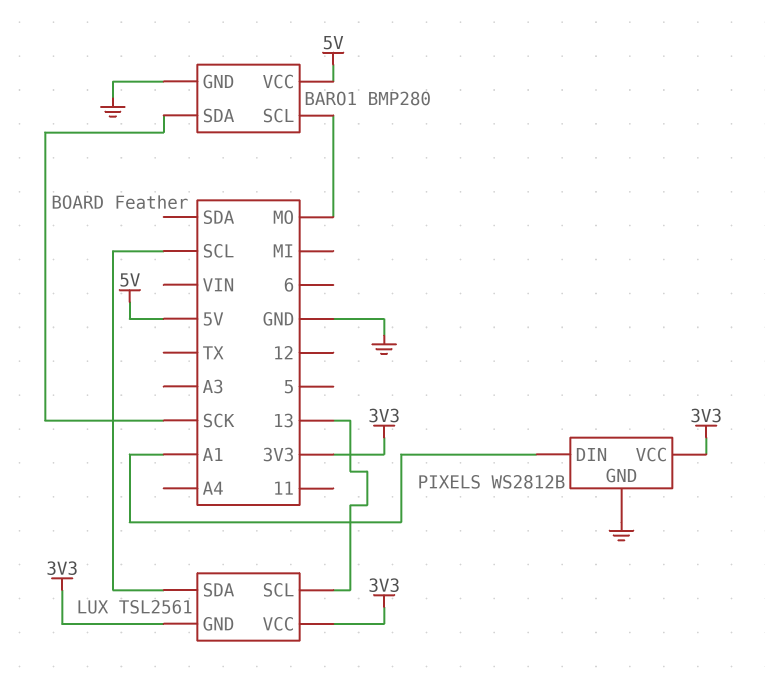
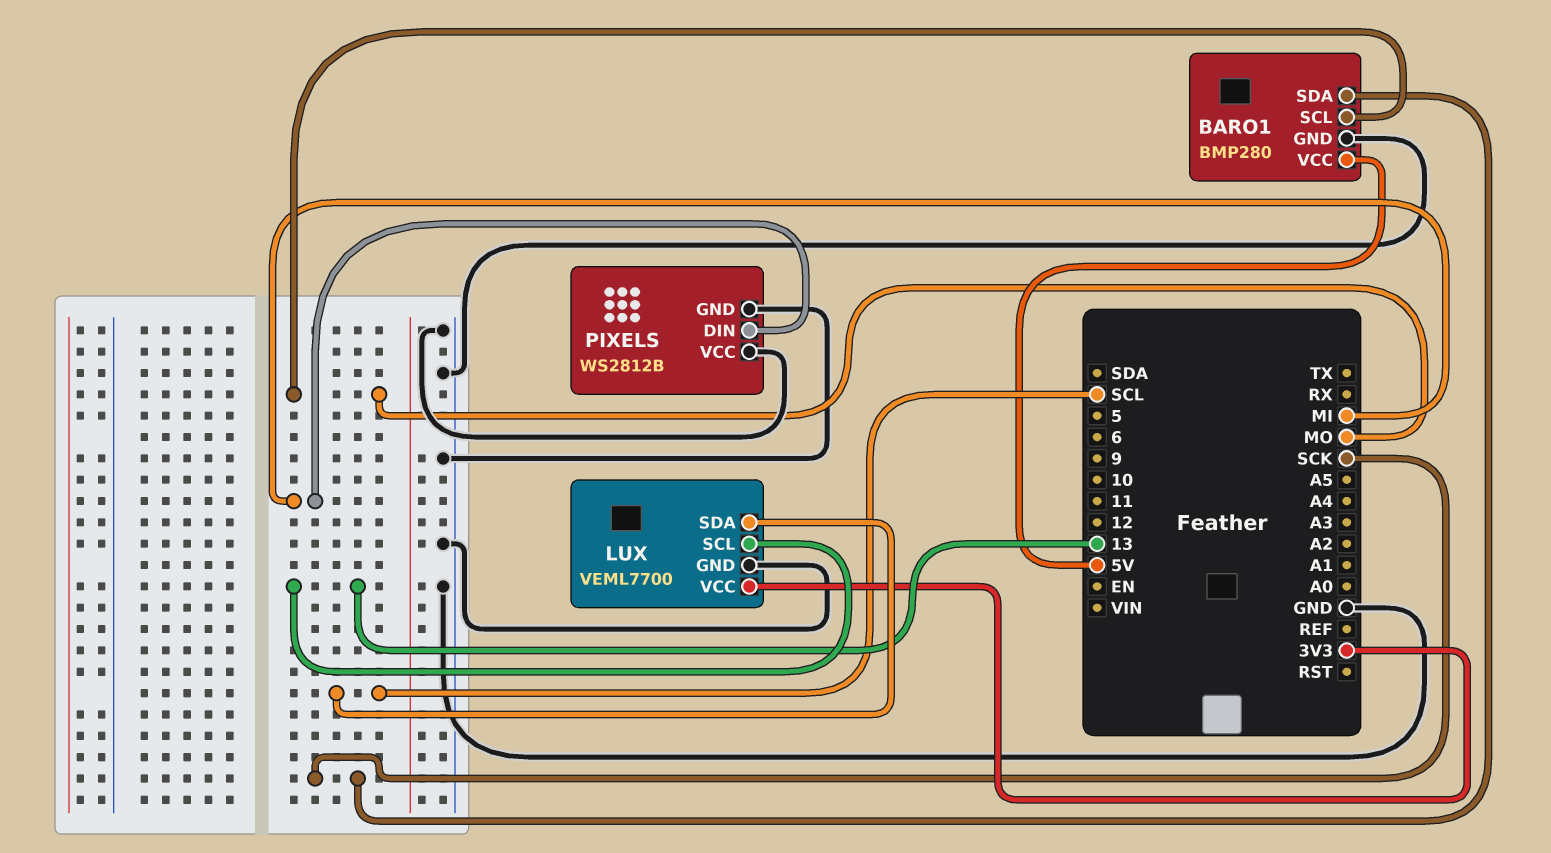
LUX: TSL2561 -> VEML7700
LUX pin GND: 3V3 -> GND
PIXELS pin DIN: A1 -> MI
PIXELS pin VCC: 3V3 -> GND

